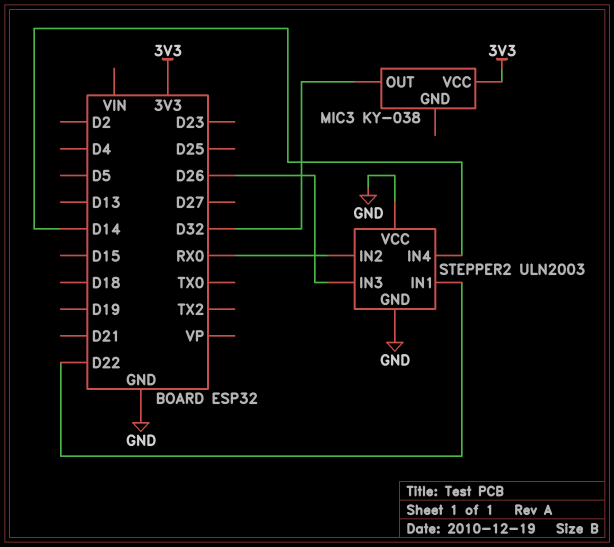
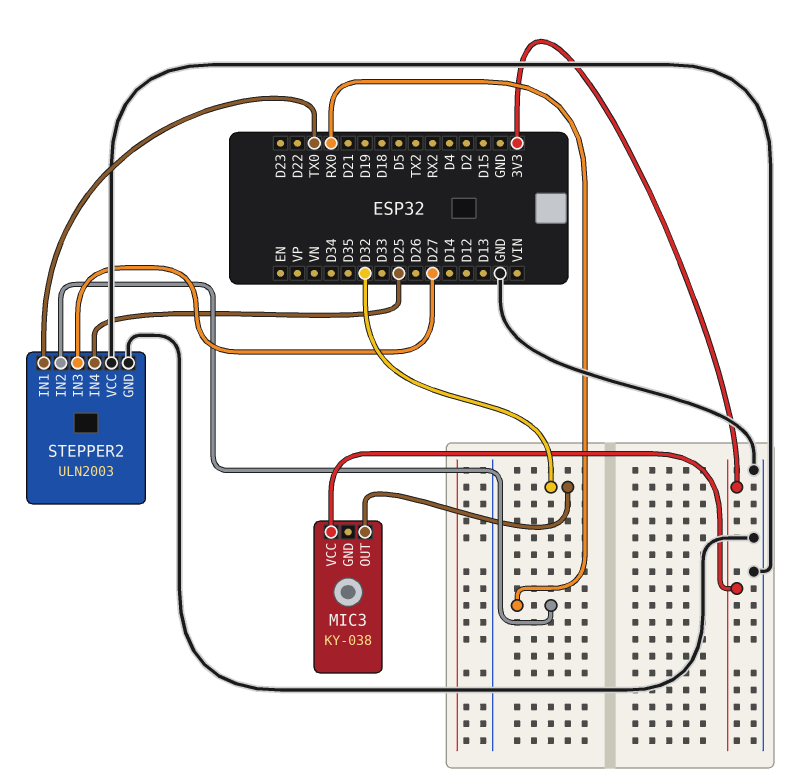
STEPPER2 pin IN1: D22 -> TX0
STEPPER2 pin IN3: D26 -> D27
STEPPER2 pin IN4: D14 -> D25

